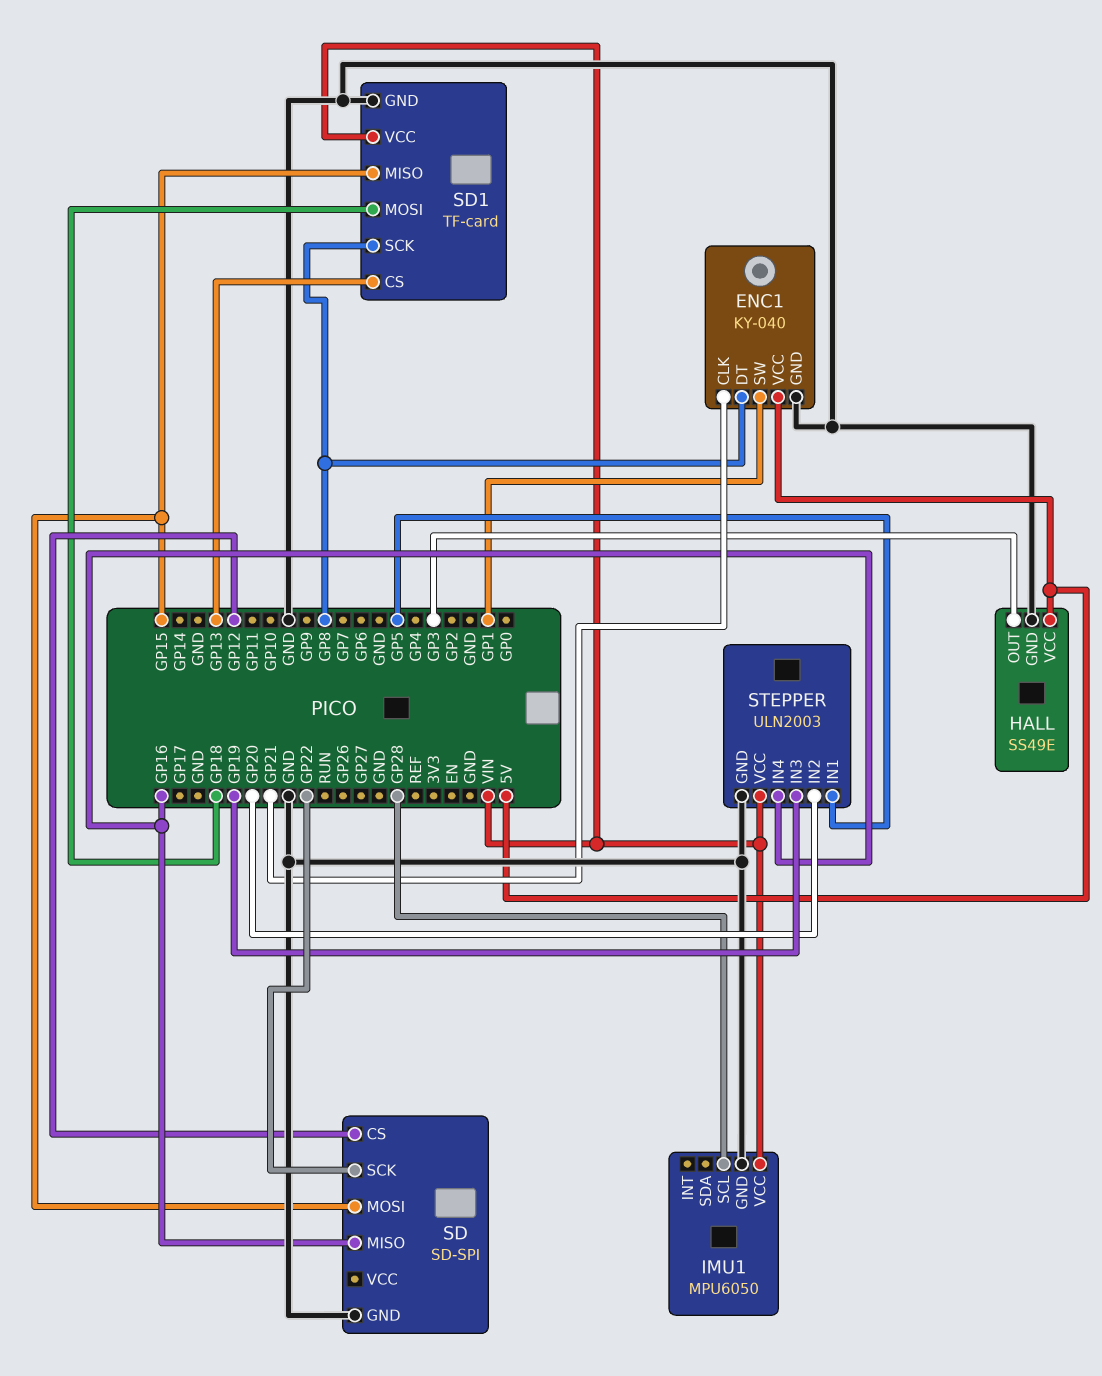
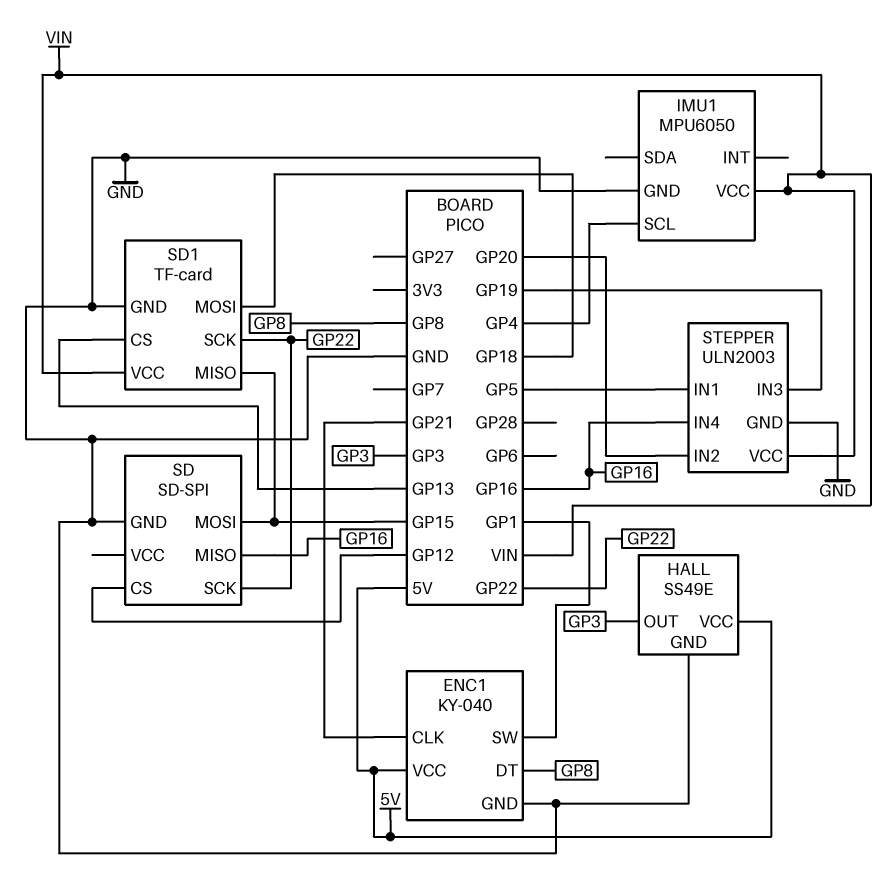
IMU1 pin SCL: GP28 -> GP4
SD1 pin SCK: GP8 -> GP22

